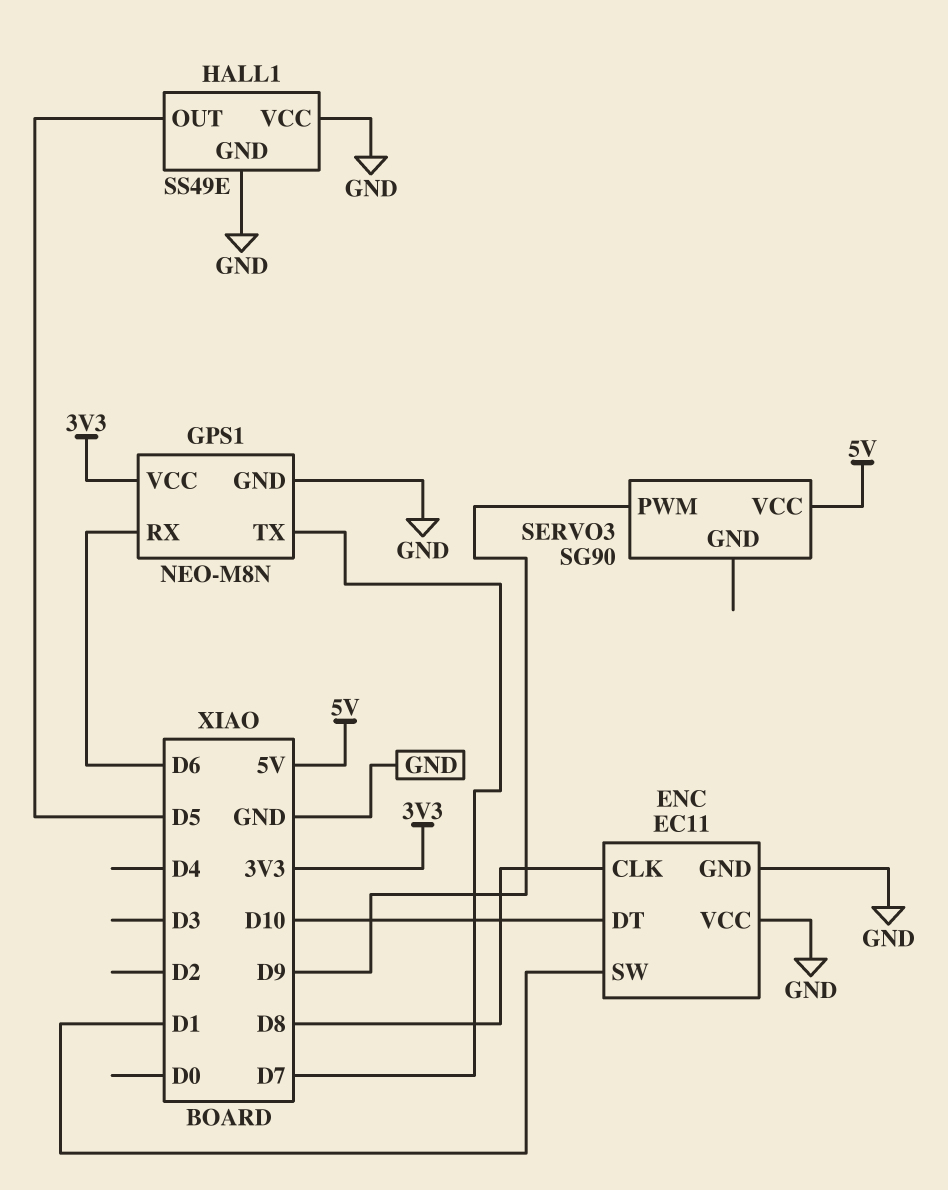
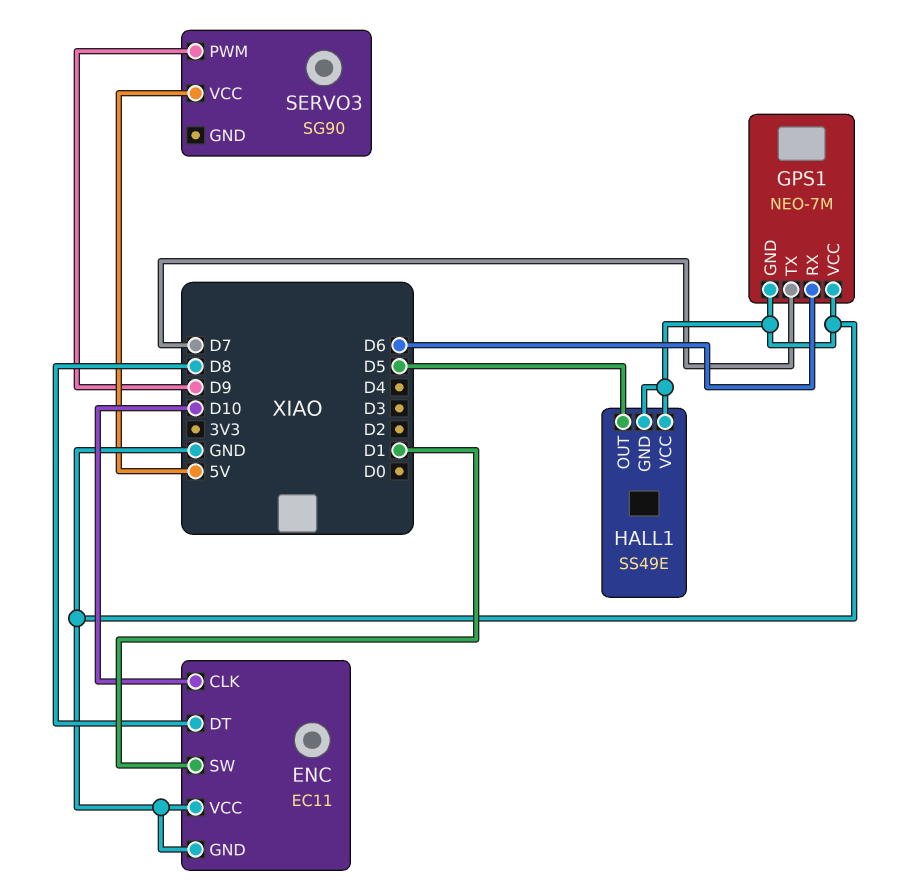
ENC pin CLK: D8 -> D10
ENC pin DT: D10 -> D8
GPS1: NEO-M8N -> NEO-7M
GPS1 pin VCC: 3V3 -> GND

